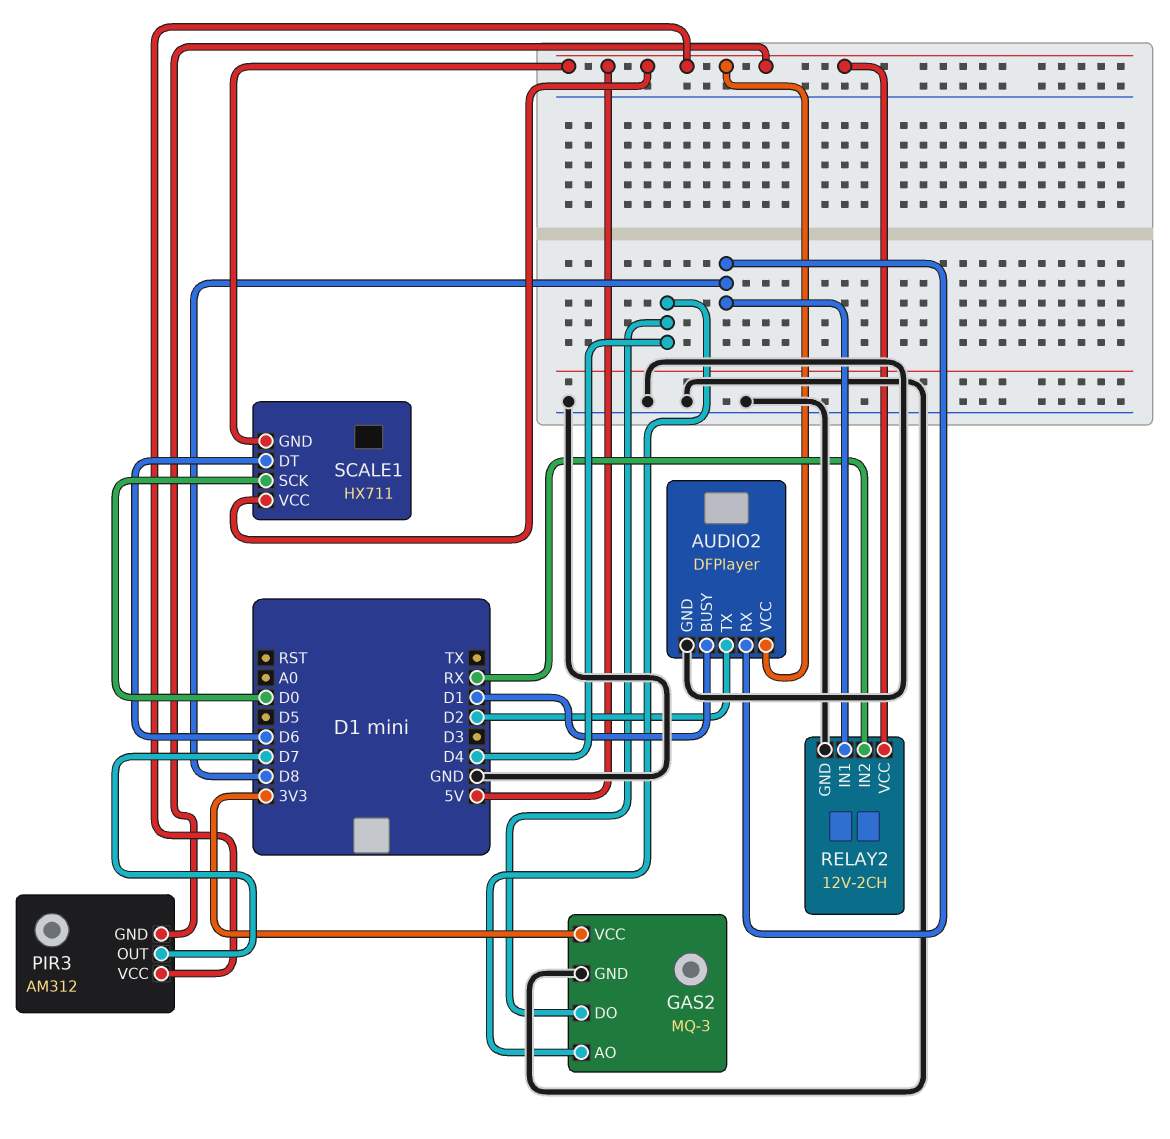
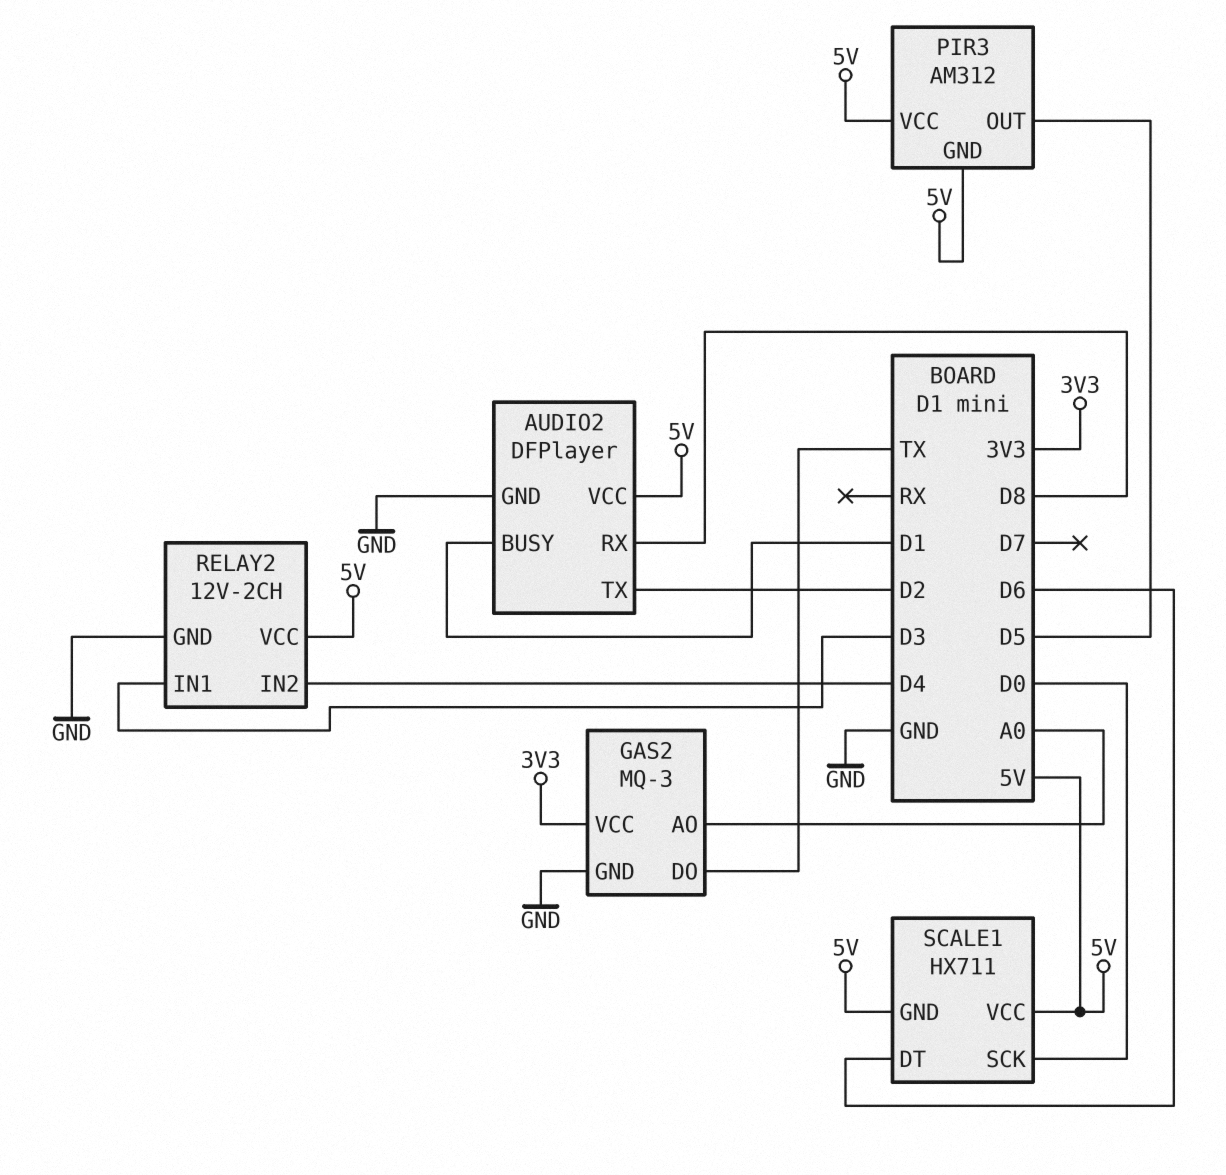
GAS2 pin AO: D4 -> A0
GAS2 pin DO: D4 -> TX
PIR3 pin OUT: D7 -> D5
RELAY2 pin IN1: D8 -> D3
RELAY2 pin IN2: RX -> D4

